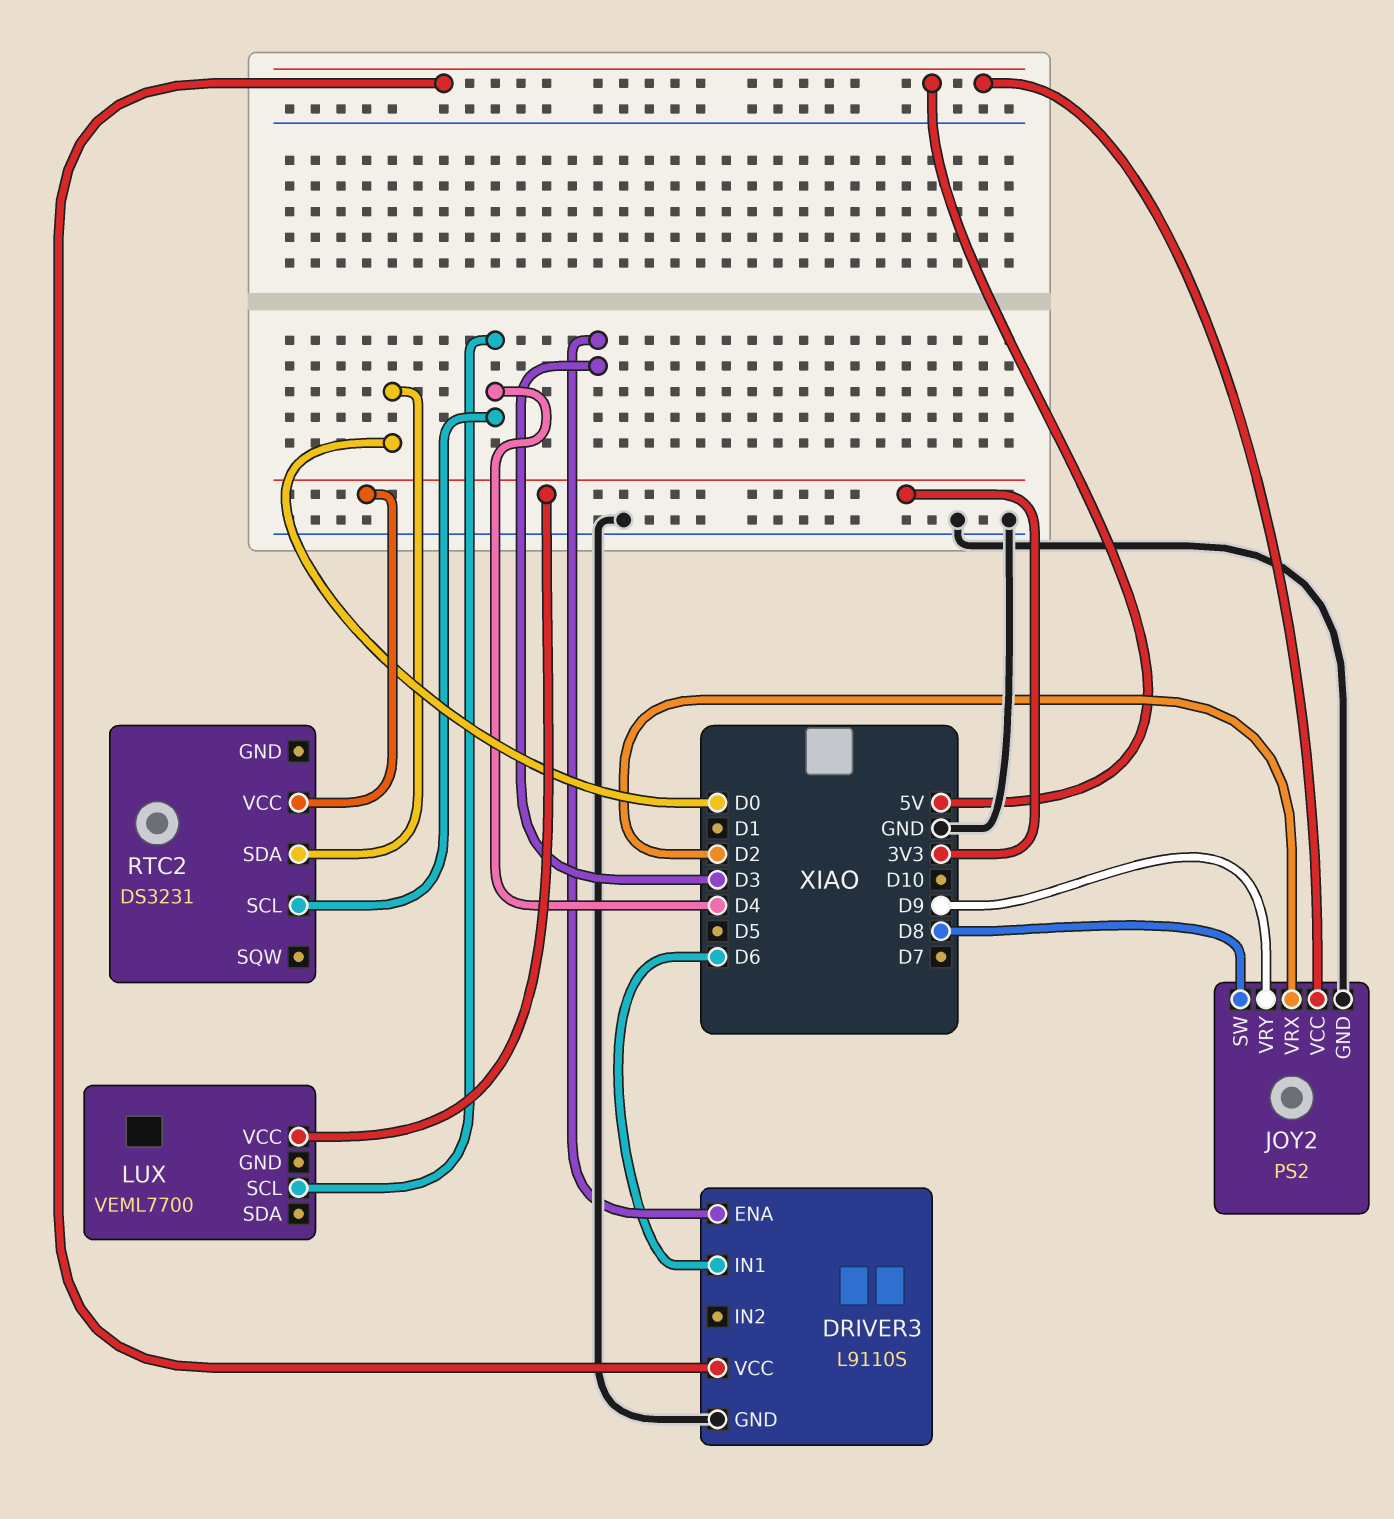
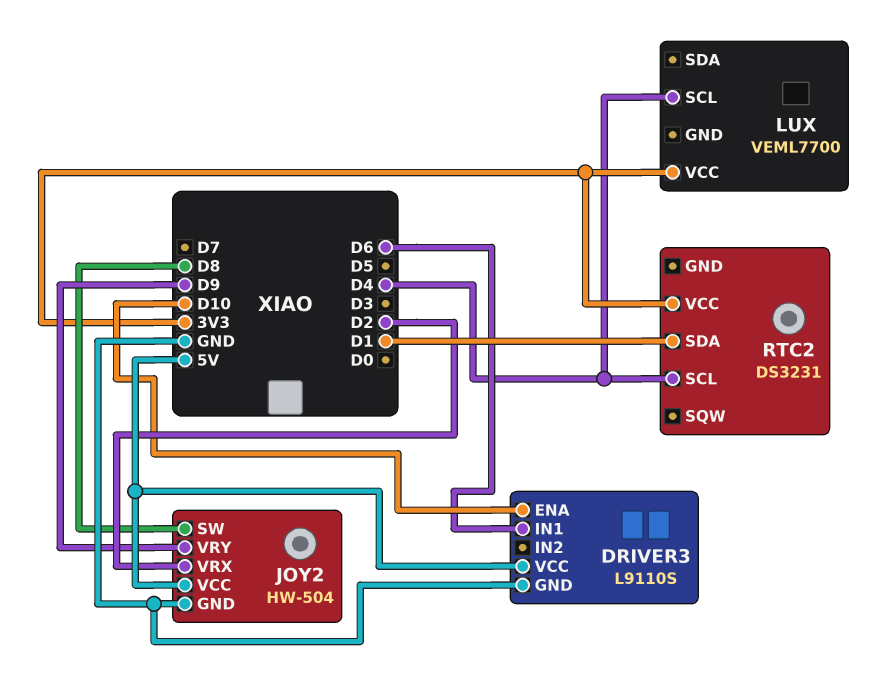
DRIVER3 pin ENA: D3 -> D10
JOY2: PS2 -> HW-504
RTC2 pin SDA: D0 -> D1

